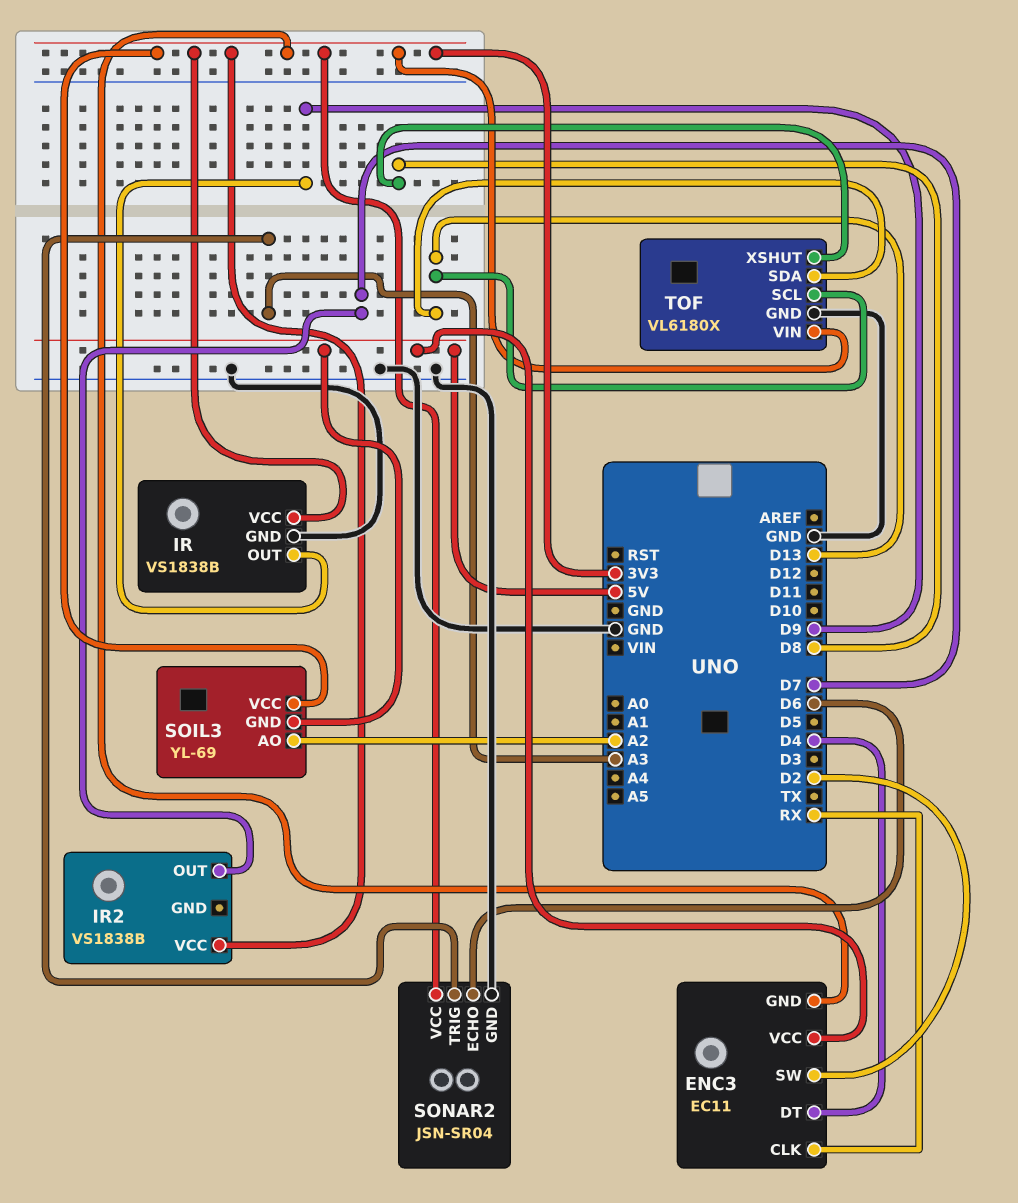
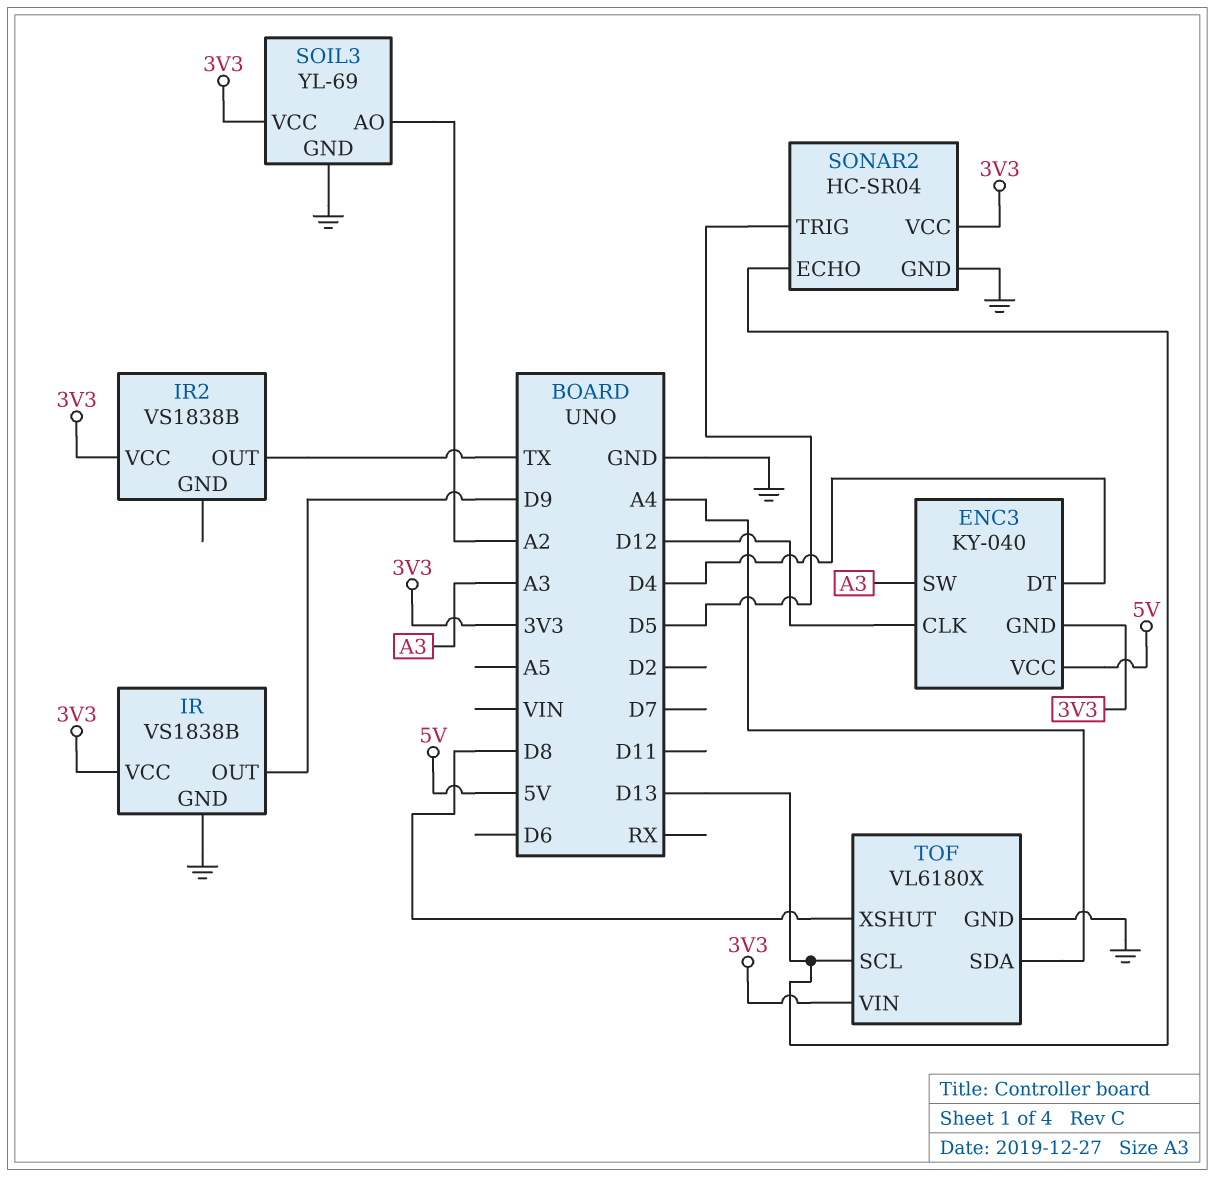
ENC3: EC11 -> KY-040
ENC3 pin CLK: RX -> D12
ENC3 pin SW: D2 -> A3
IR2 pin OUT: D7 -> TX
SOIL3 pin GND: 5V -> GND
SONAR2: JSN-SR04 -> HC-SR04
SONAR2 pin ECHO: D6 -> D13
SONAR2 pin TRIG: A3 -> D5
TOF pin SDA: D13 -> A4

